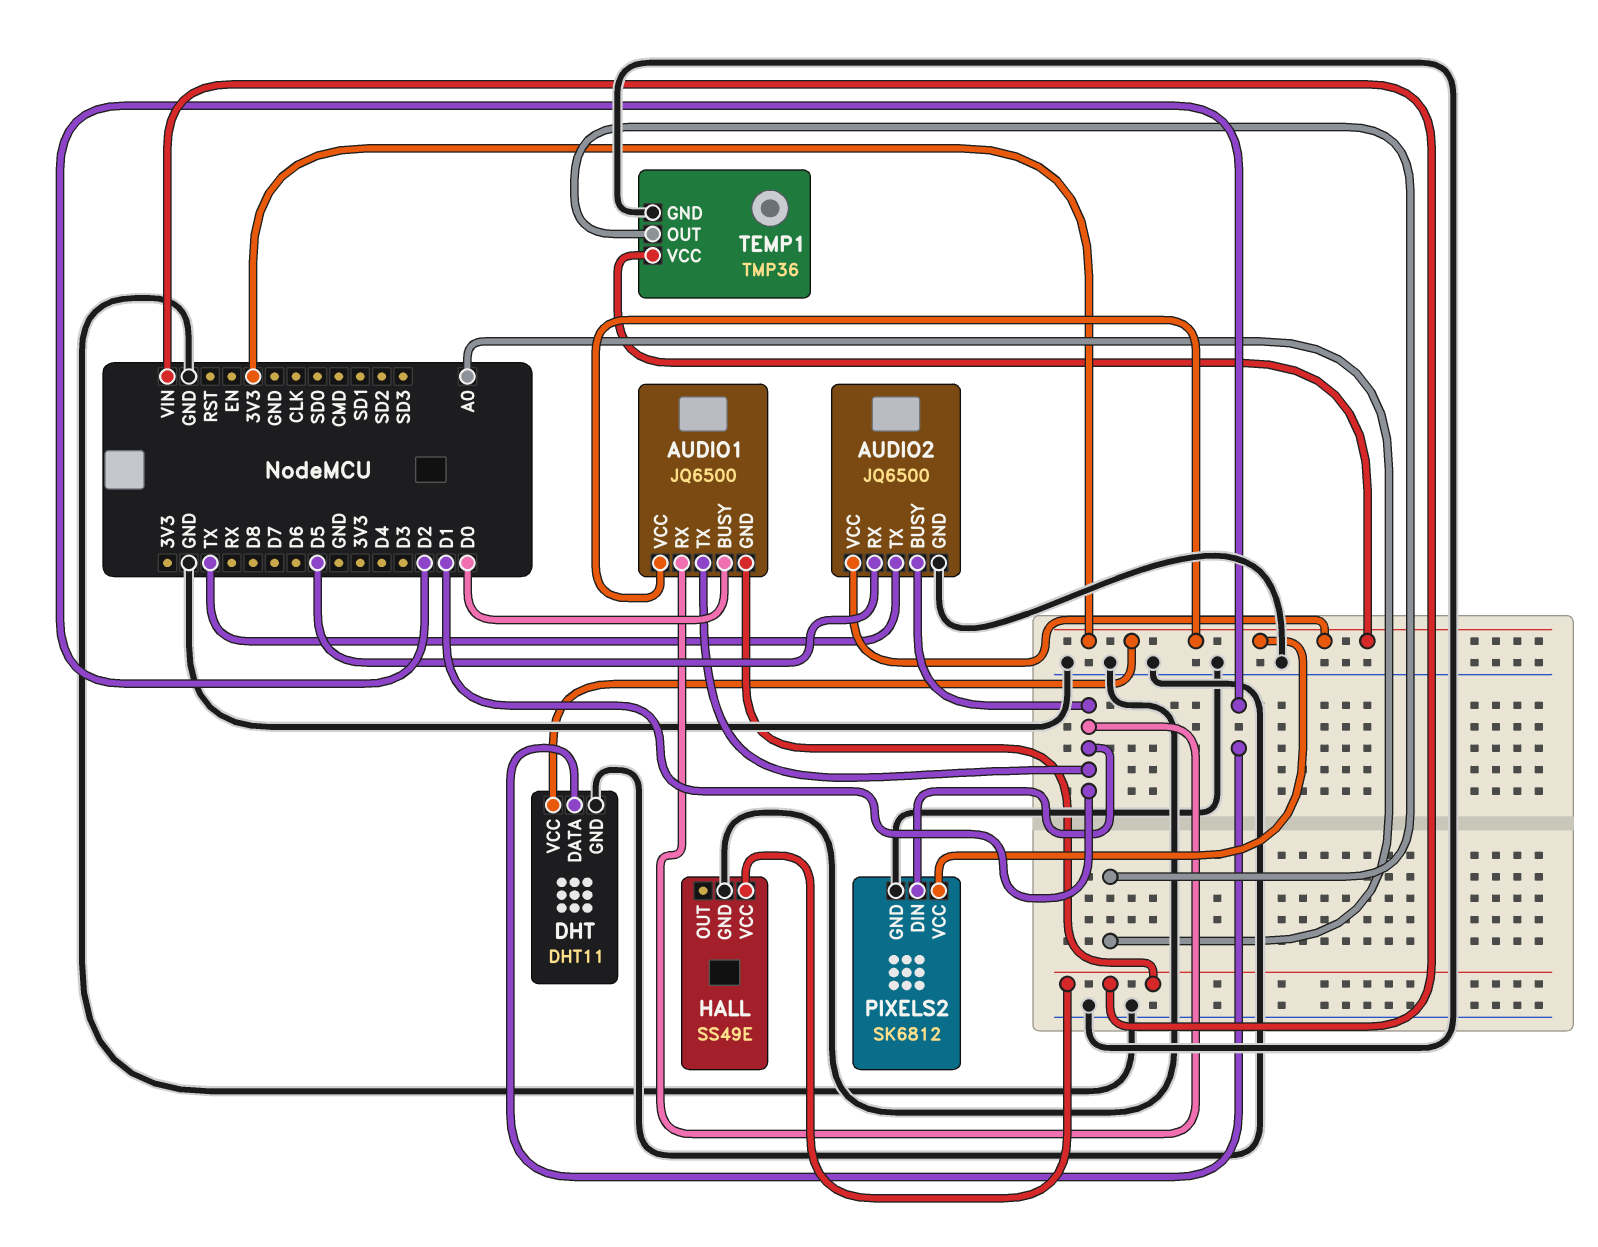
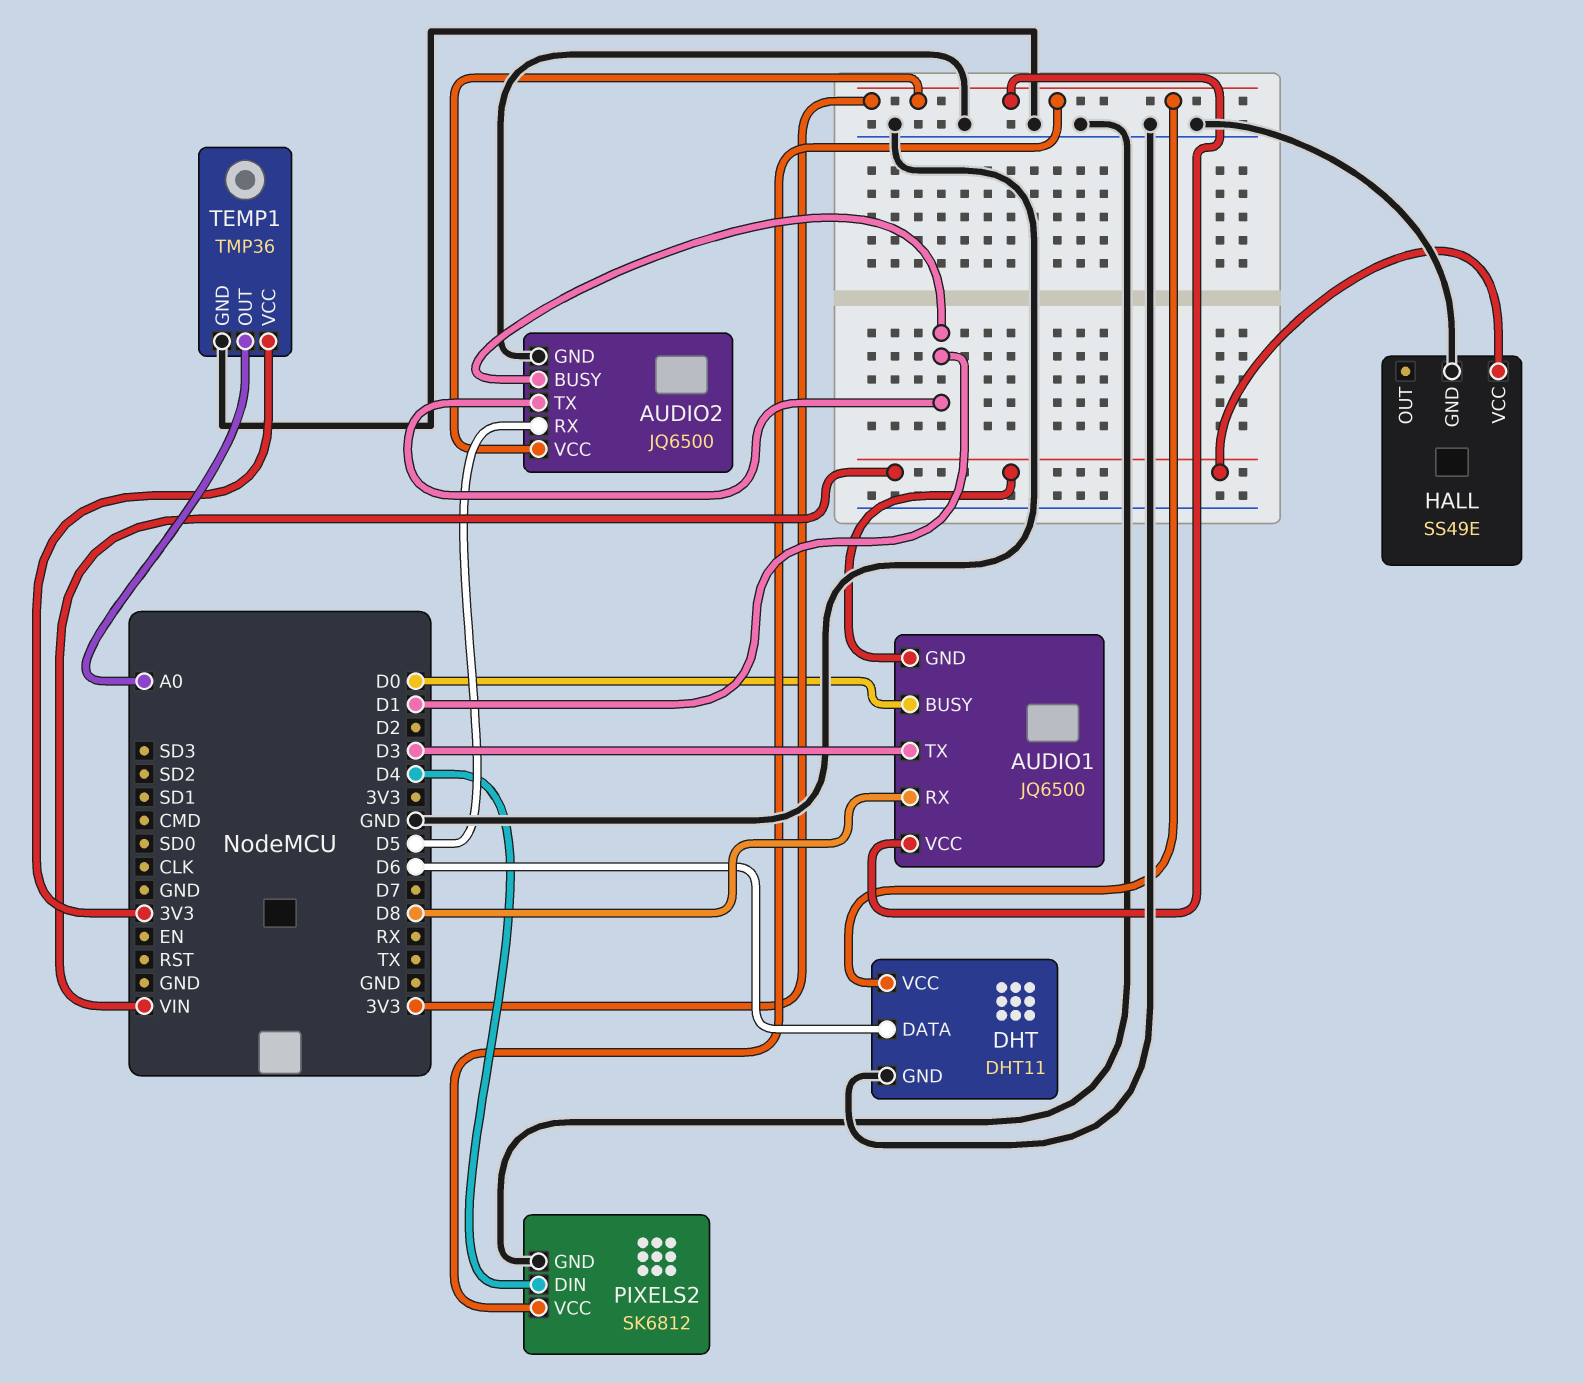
AUDIO1 pin RX: D1 -> D8
AUDIO1 pin TX: D1 -> D3
AUDIO2 pin TX: TX -> D1
DHT pin DATA: D2 -> D6
PIXELS2 pin DIN: D1 -> D4

